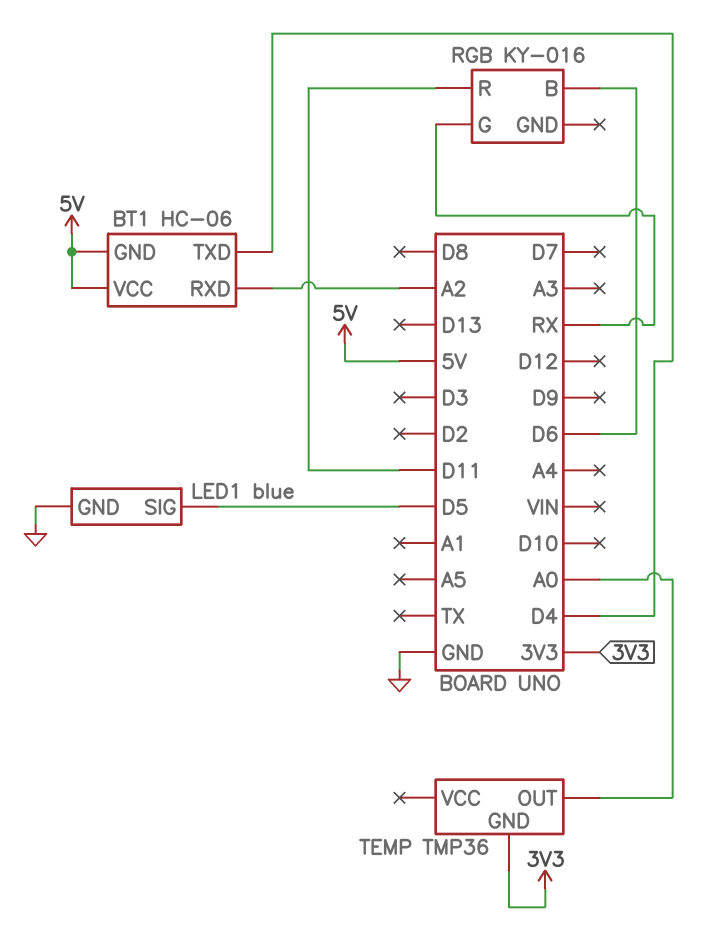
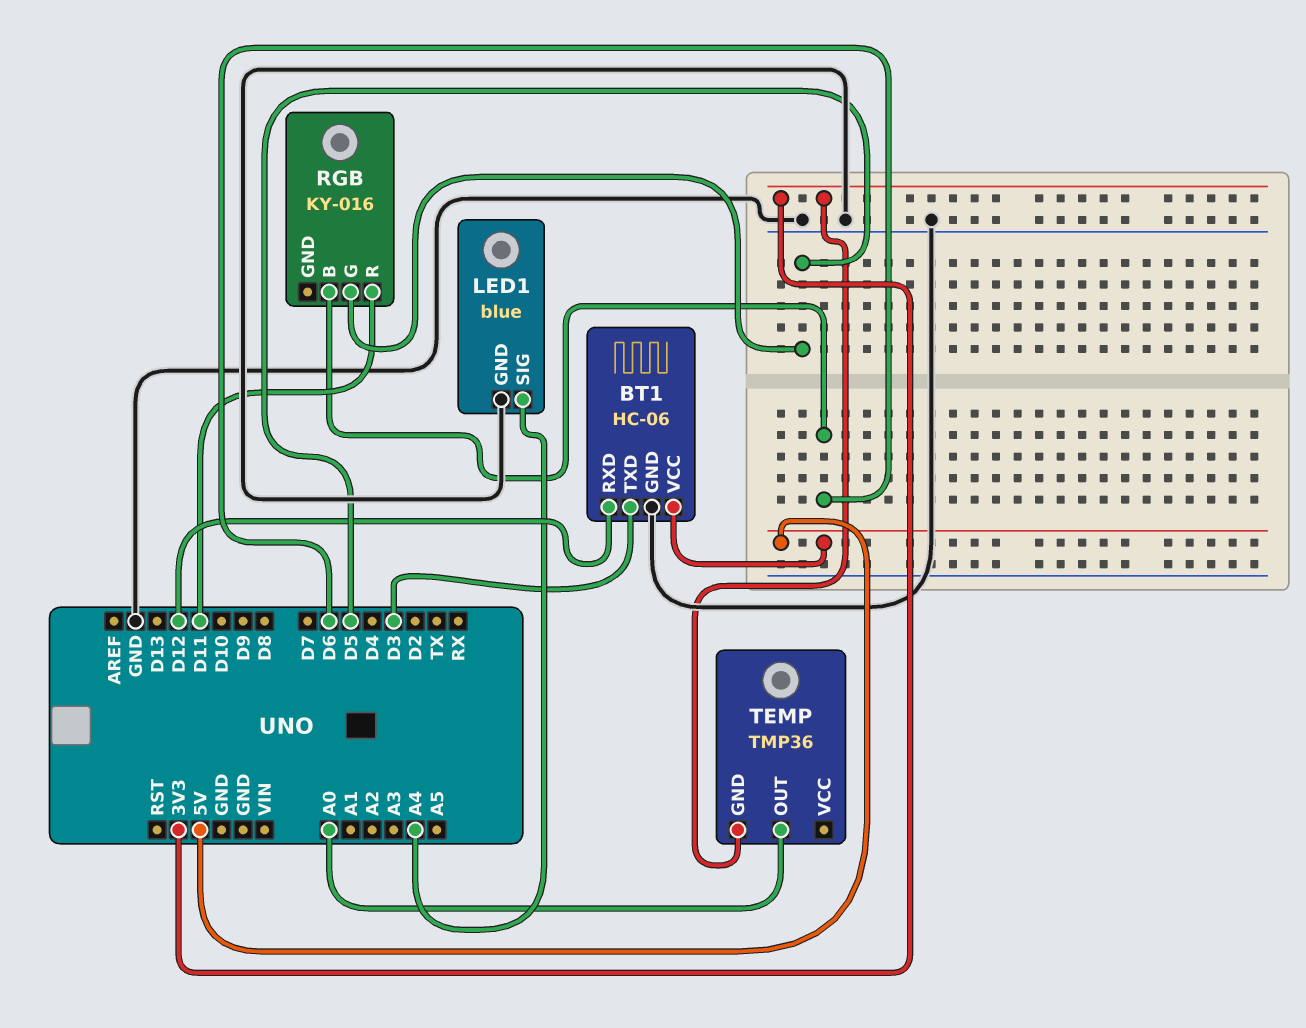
BT1 pin GND: 5V -> GND
BT1 pin RXD: A2 -> D12
BT1 pin TXD: D4 -> D3
LED1 pin SIG: D5 -> A4
RGB pin G: RX -> D5

